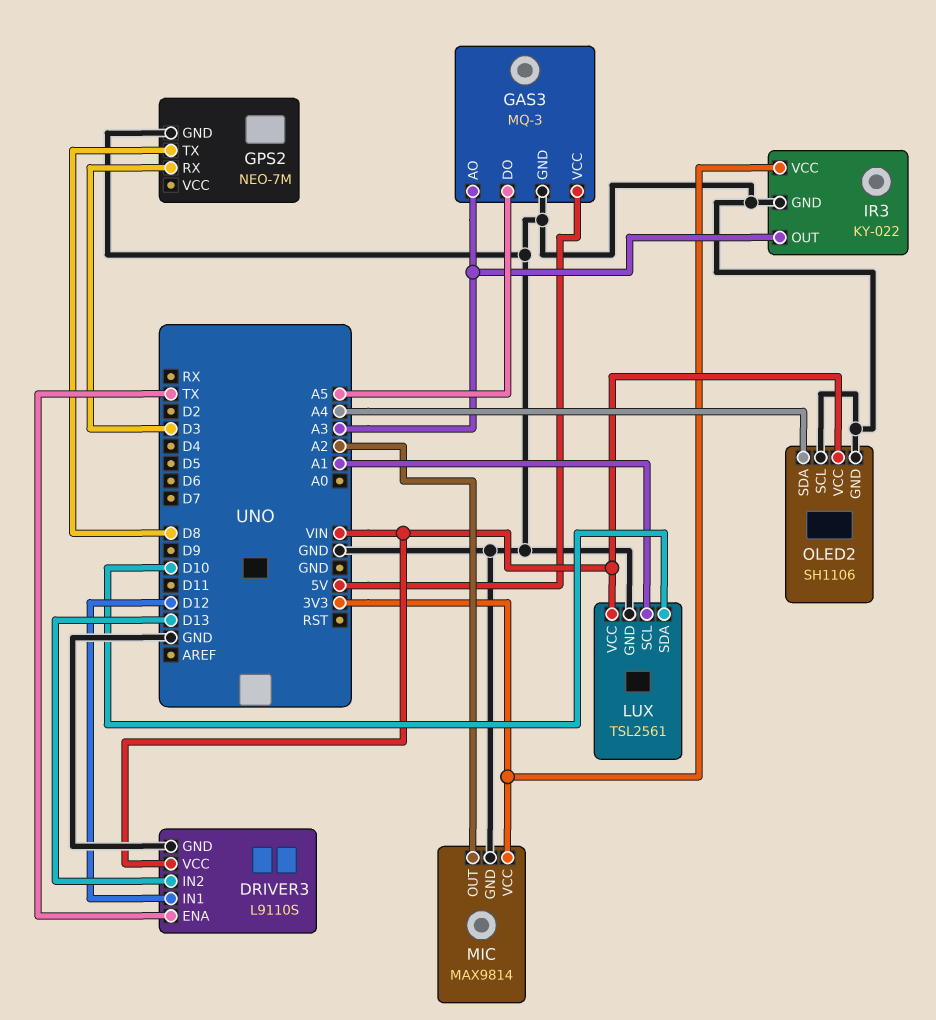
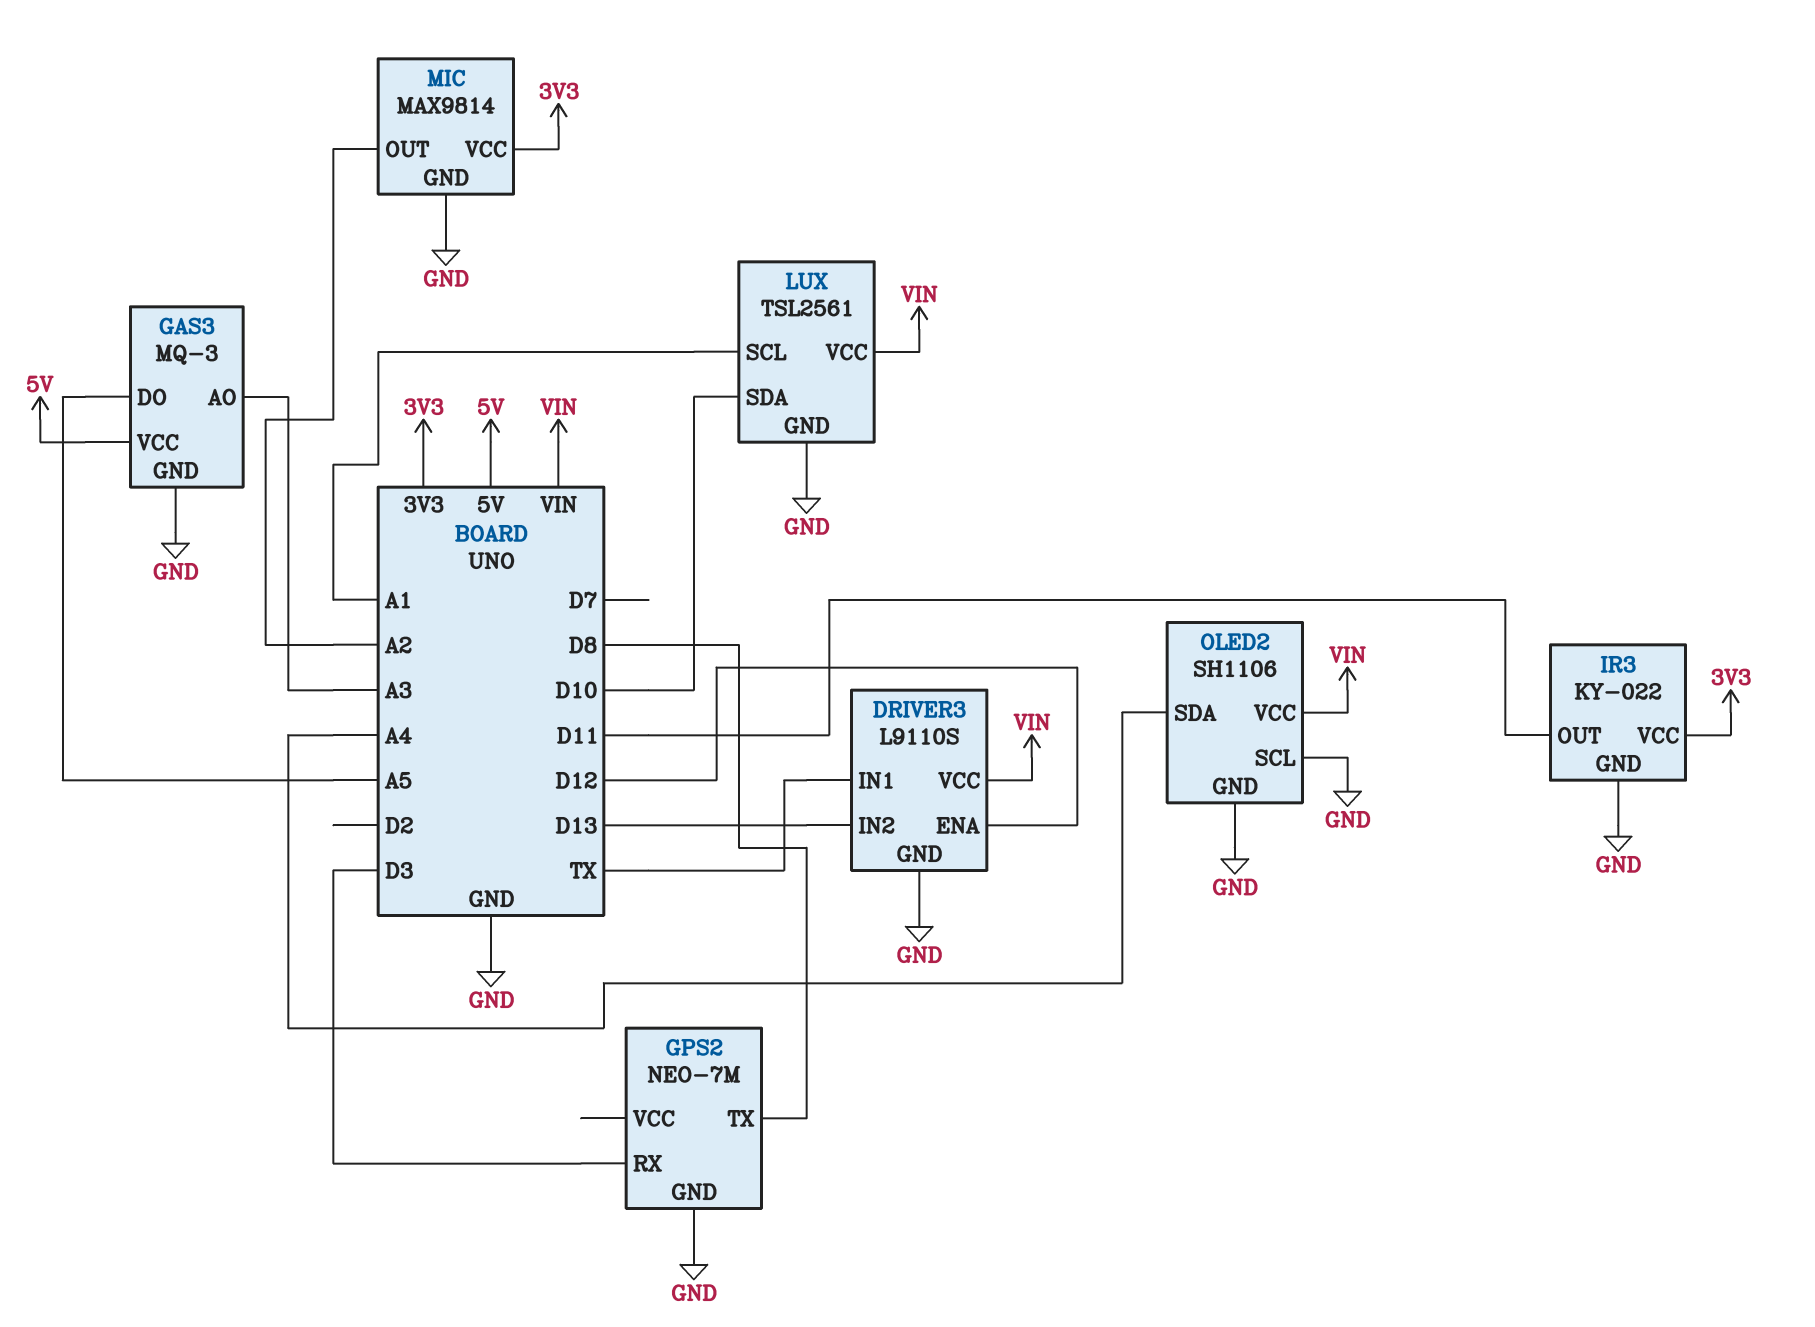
DRIVER3 pin ENA: TX -> D12
DRIVER3 pin IN1: D12 -> TX
IR3 pin OUT: A3 -> D11

